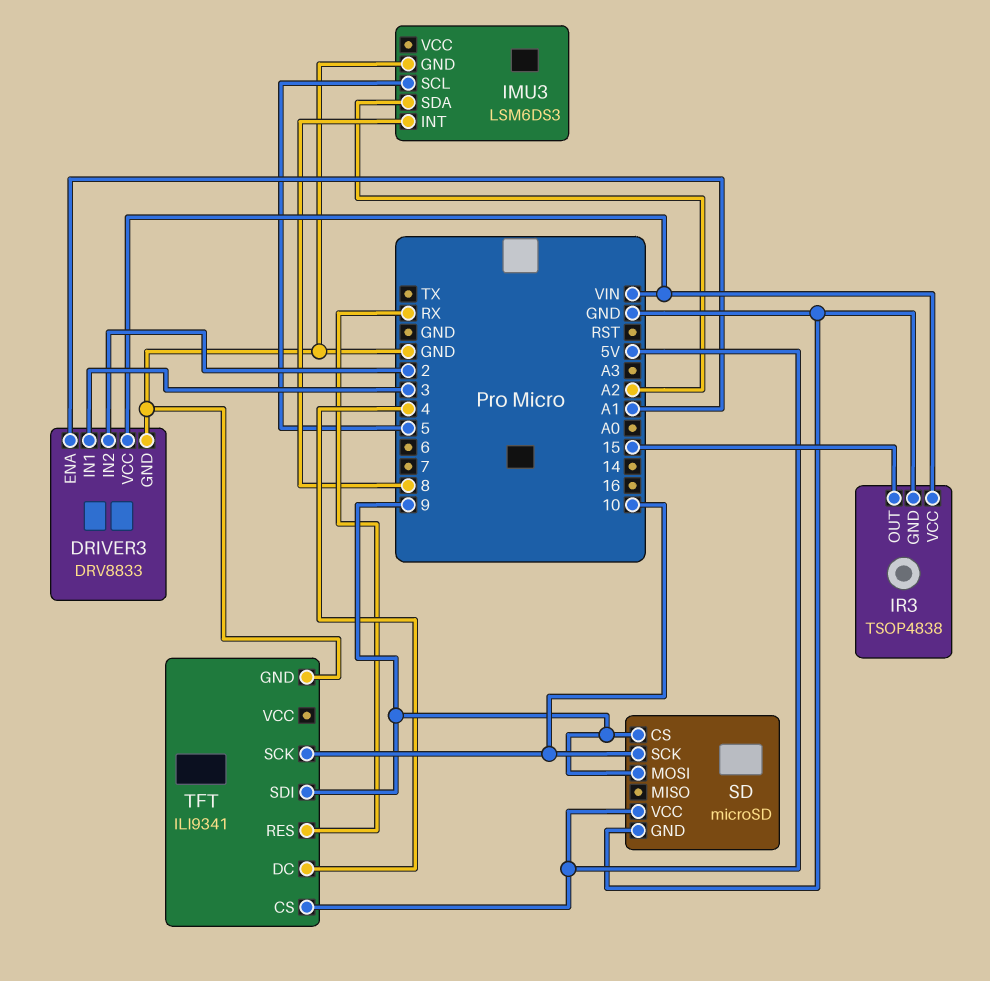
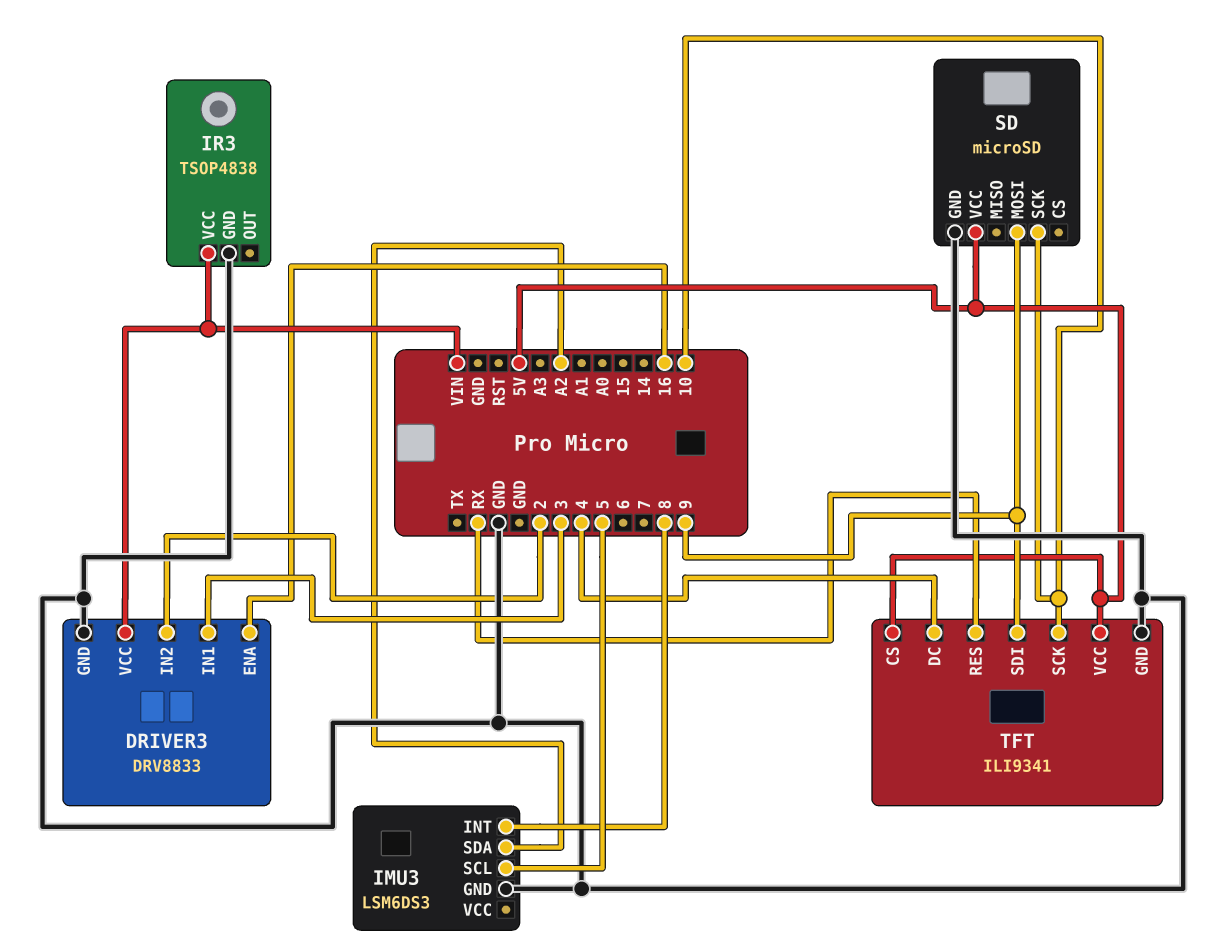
DRIVER3 pin ENA: A1 -> 16
IR3 pin OUT: 15 -> none
SD pin CS: 9 -> none
TFT pin VCC: none -> 5V

